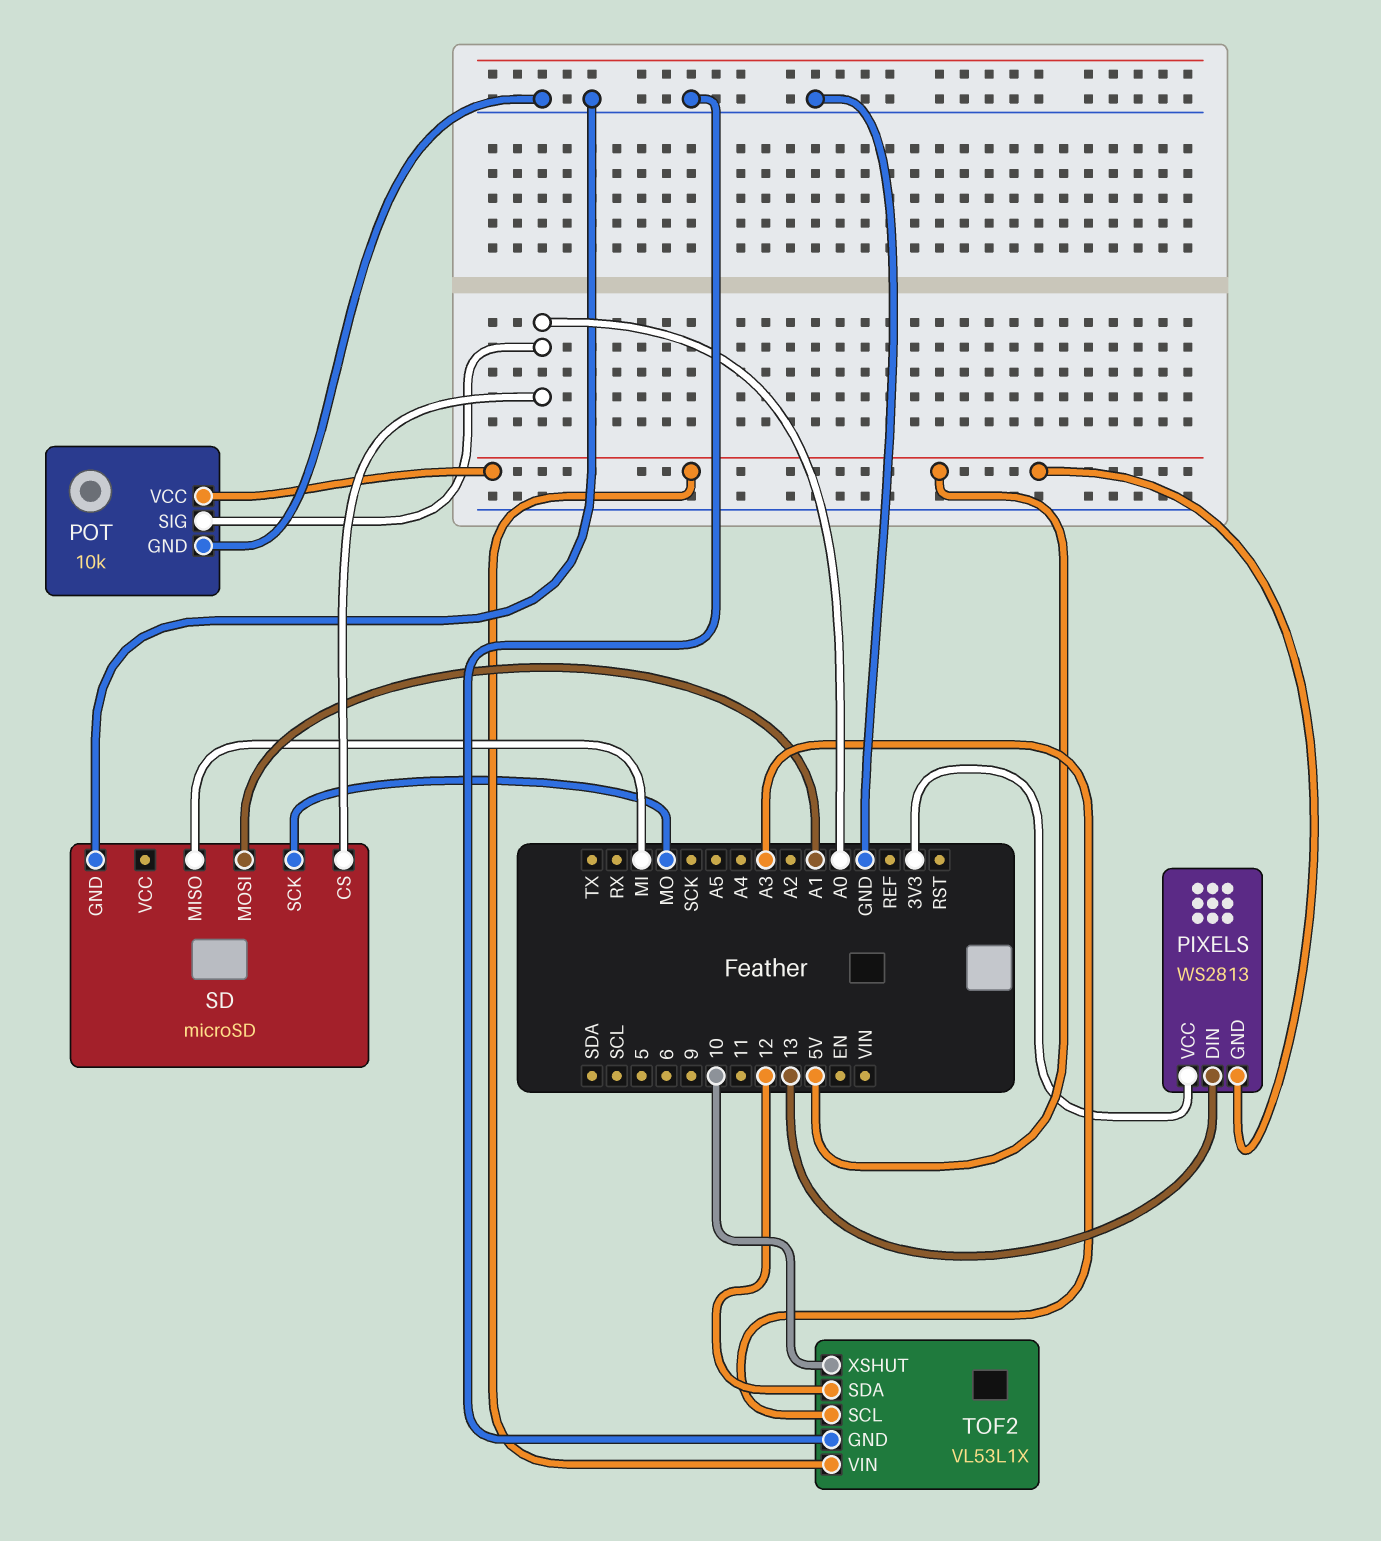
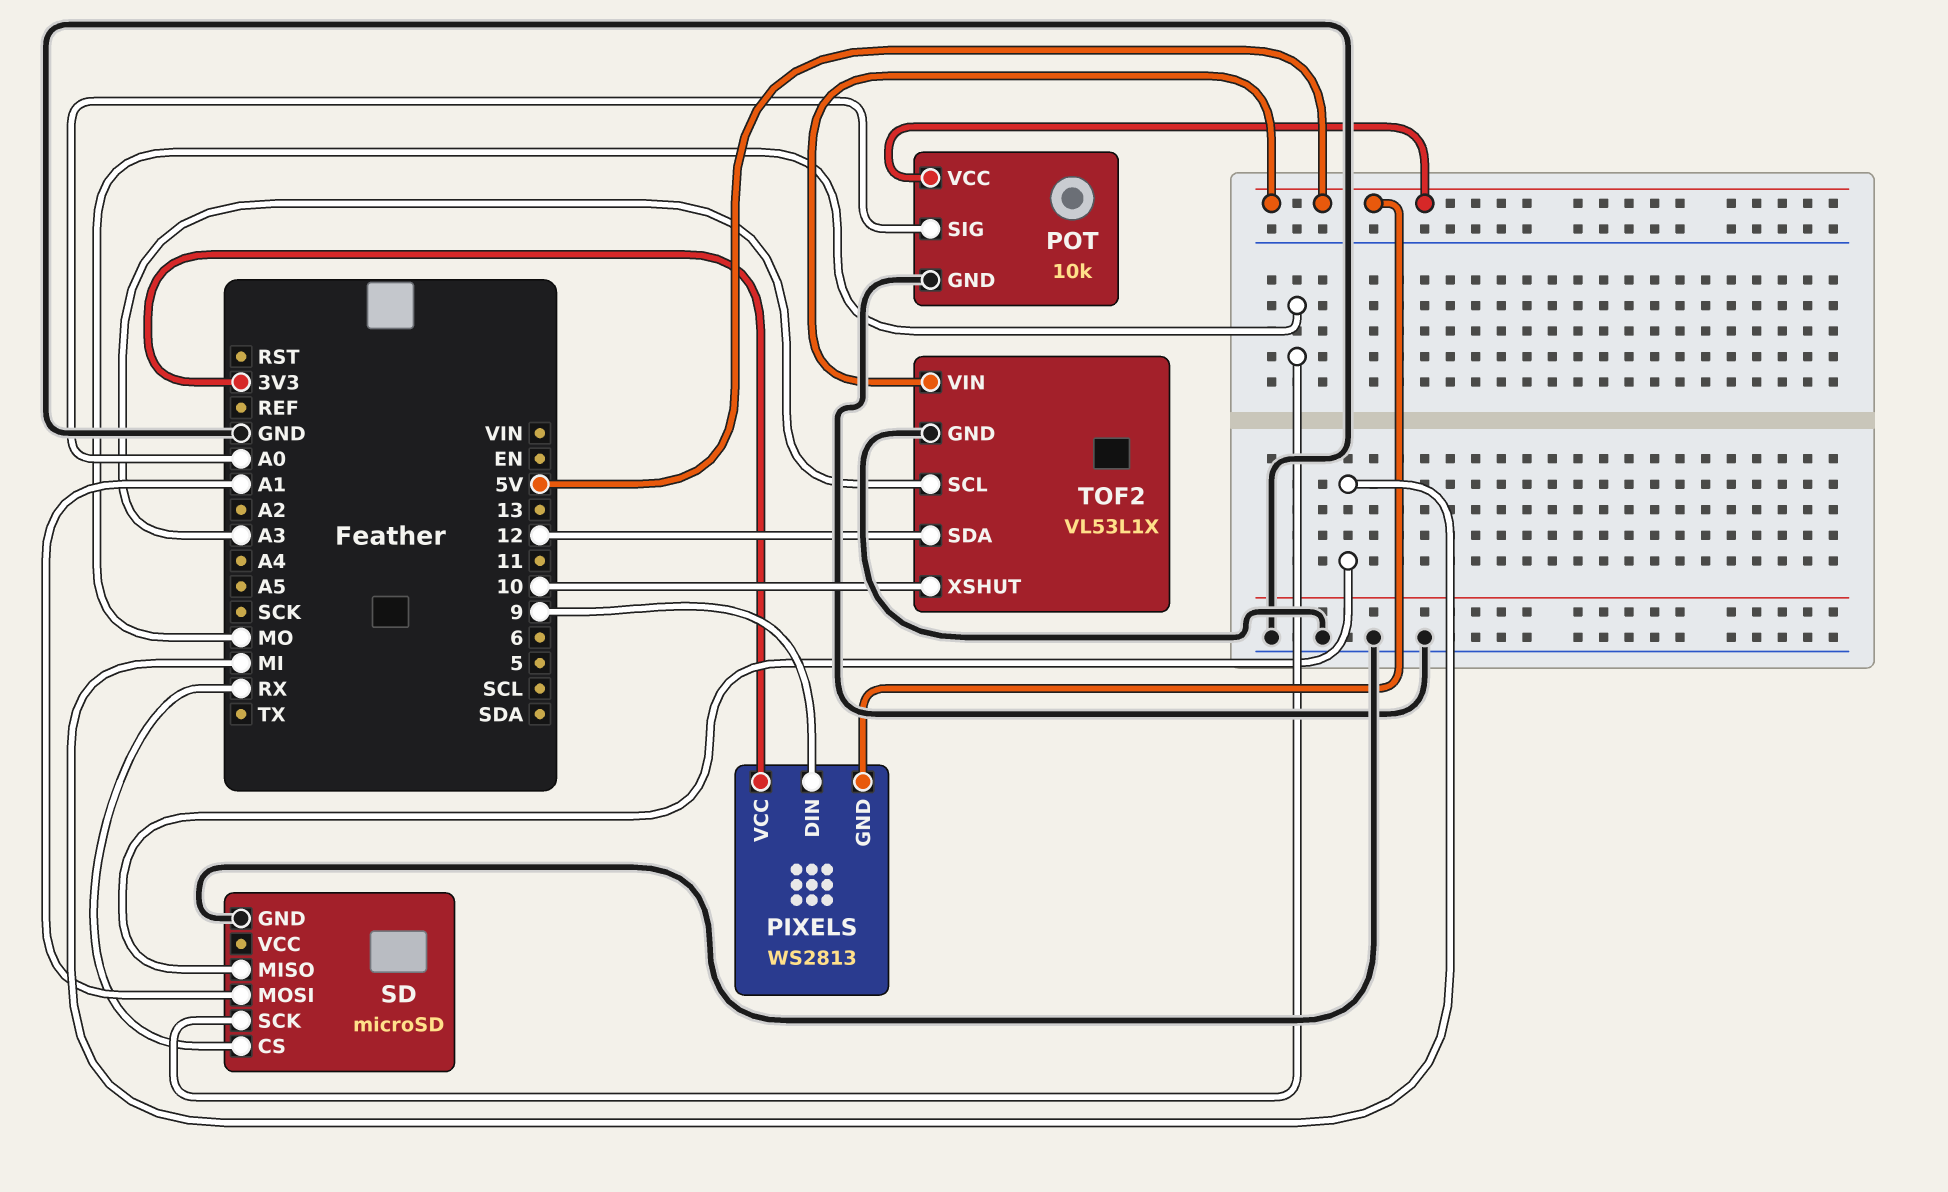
PIXELS pin DIN: 13 -> 9
SD pin CS: A0 -> RX

